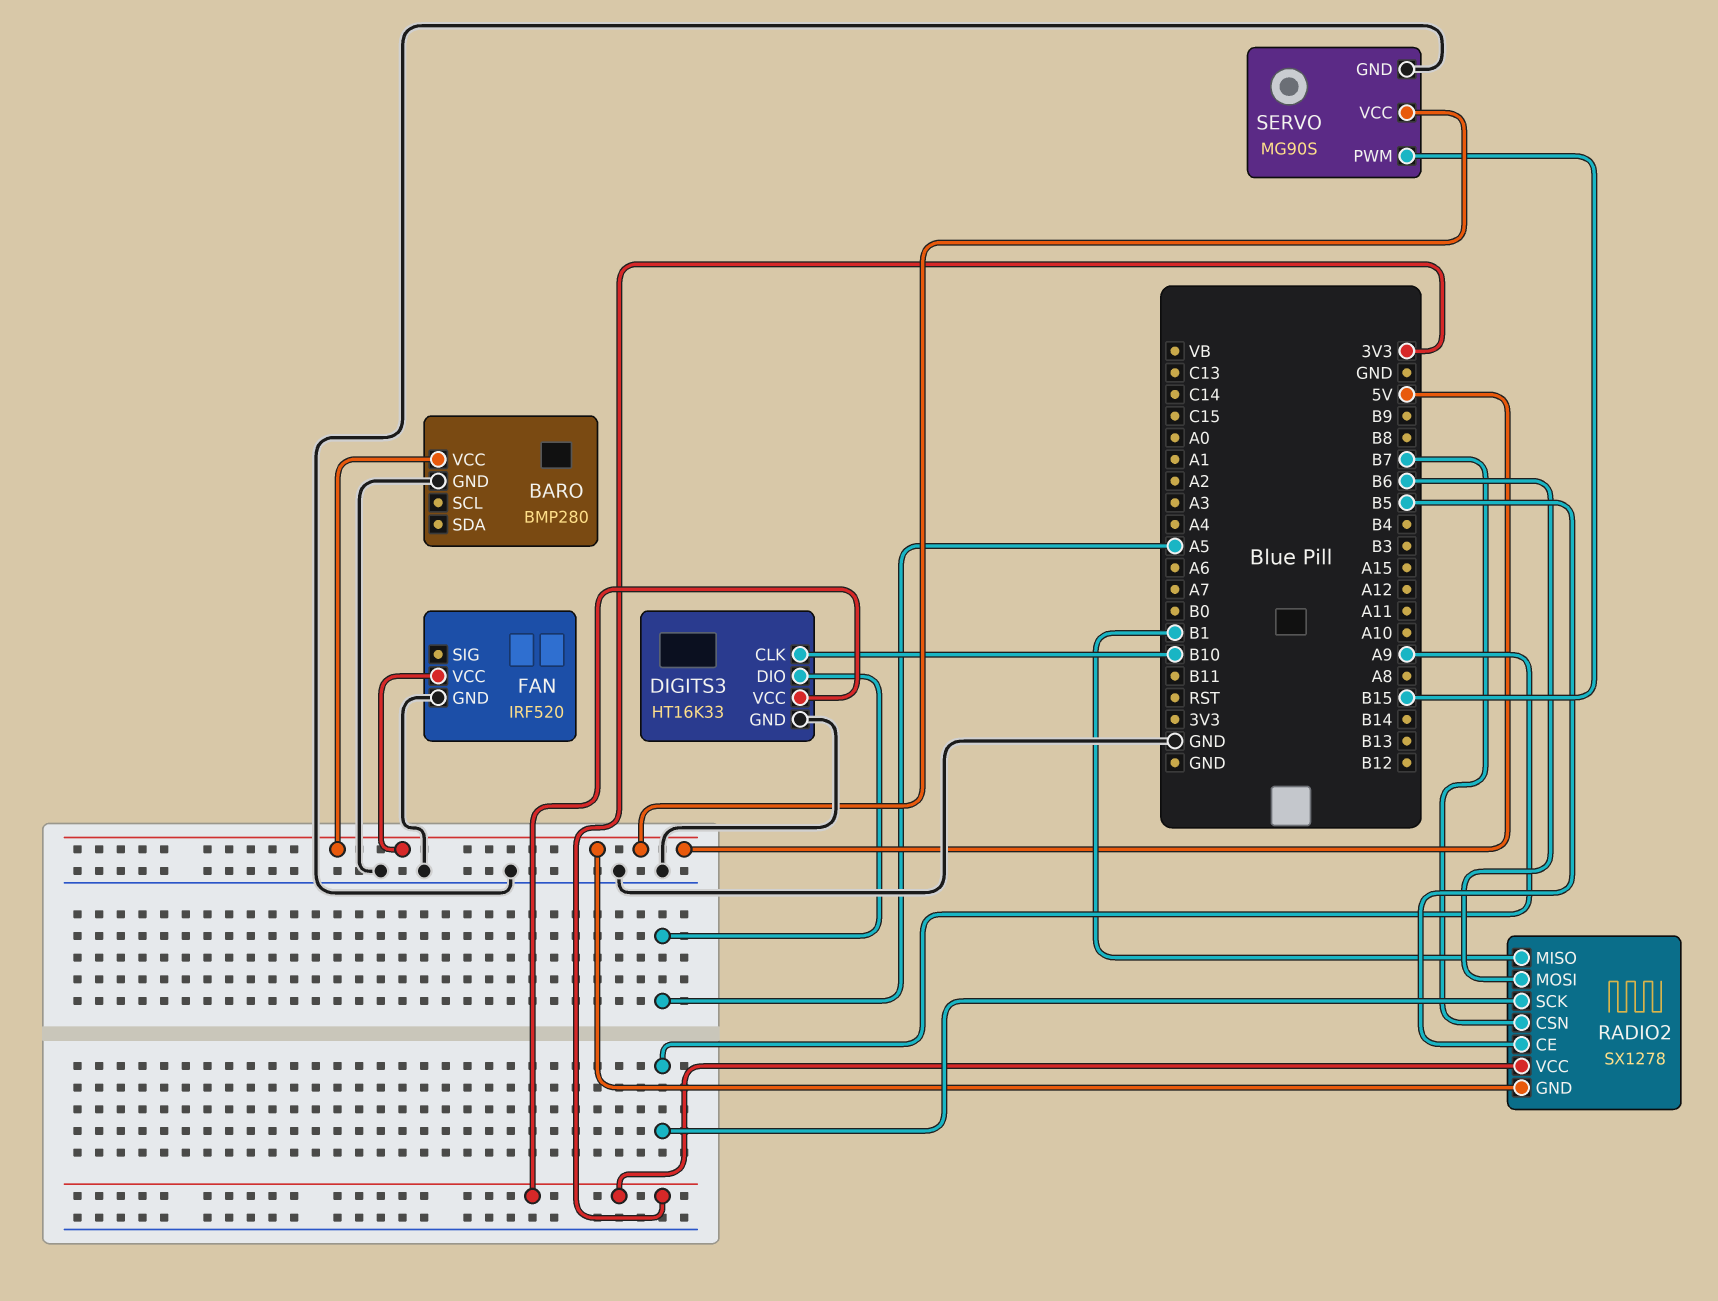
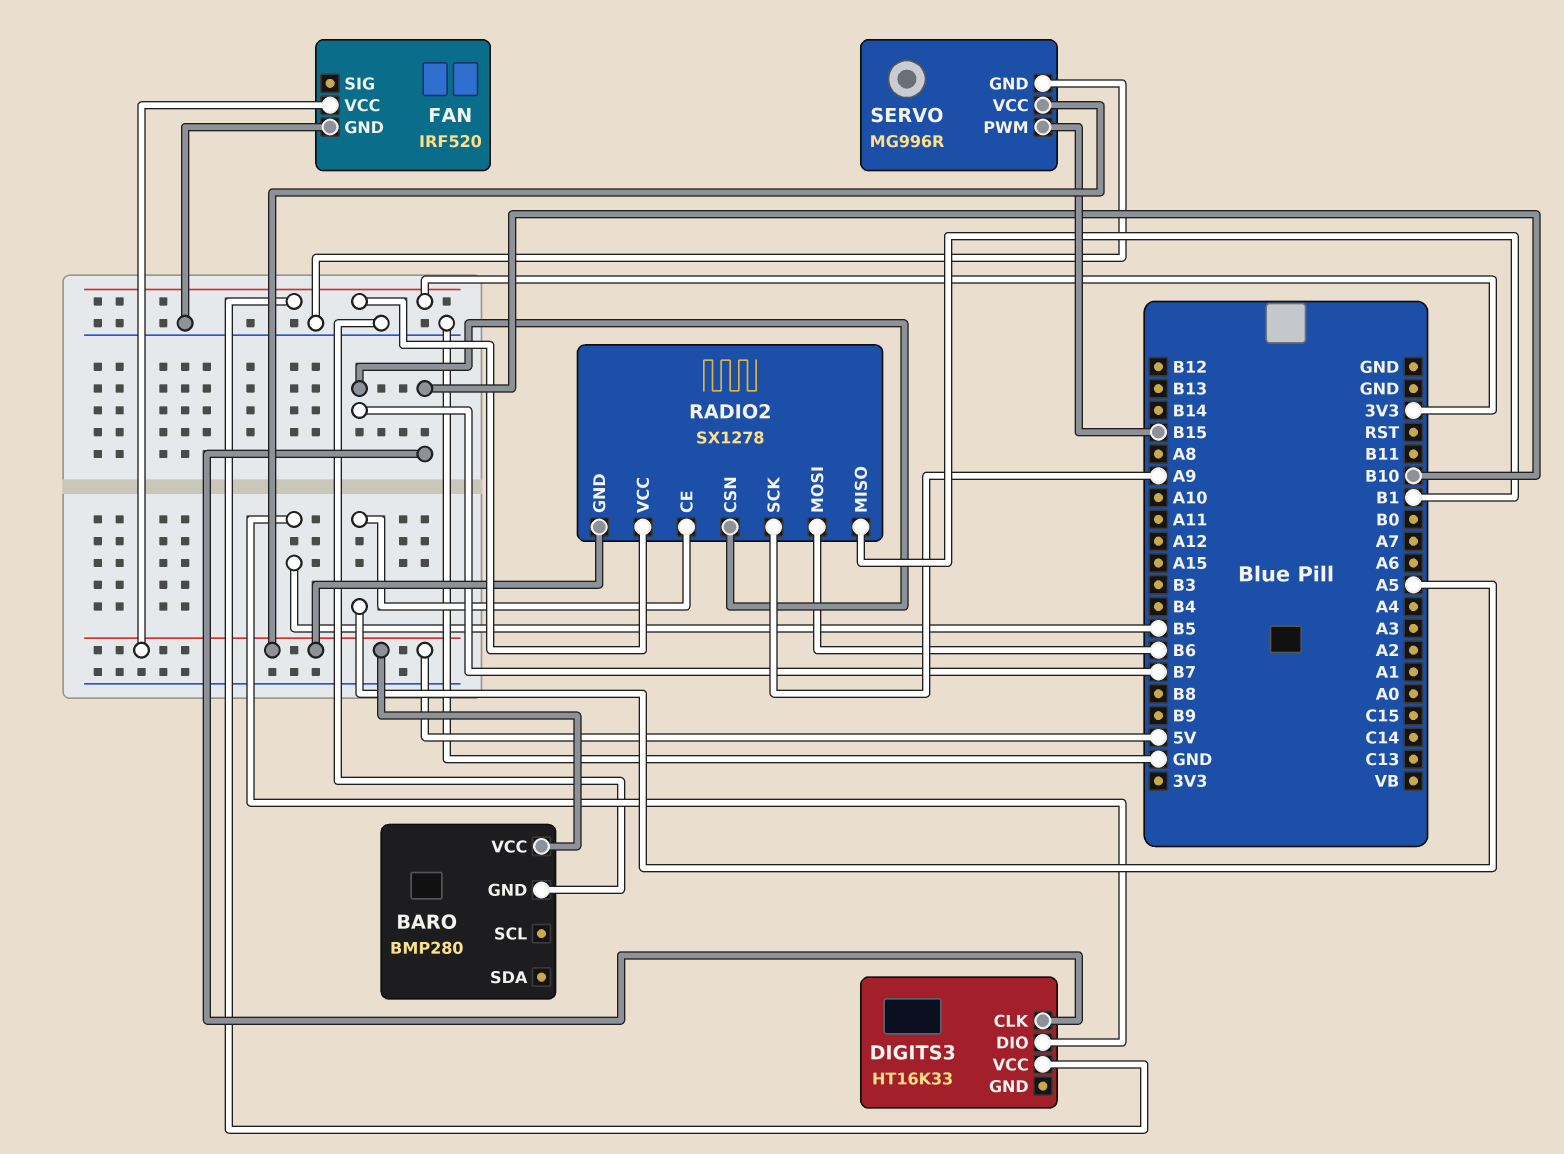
DIGITS3 pin DIO: A5 -> B5
DIGITS3 pin GND: GND -> none
RADIO2 pin CE: B5 -> A5
SERVO: MG90S -> MG996R

